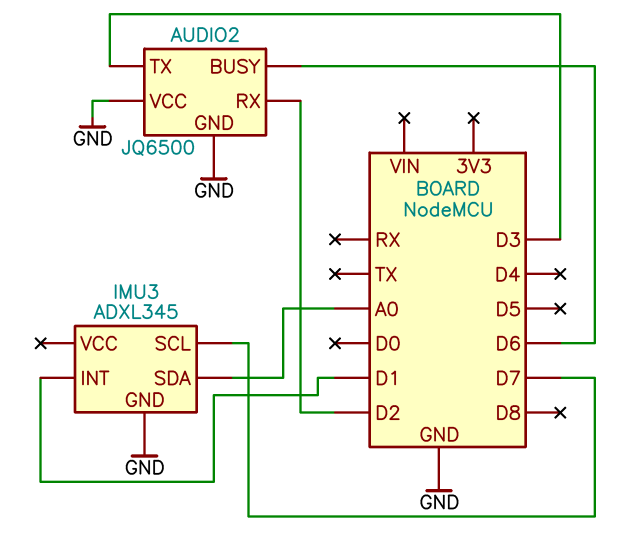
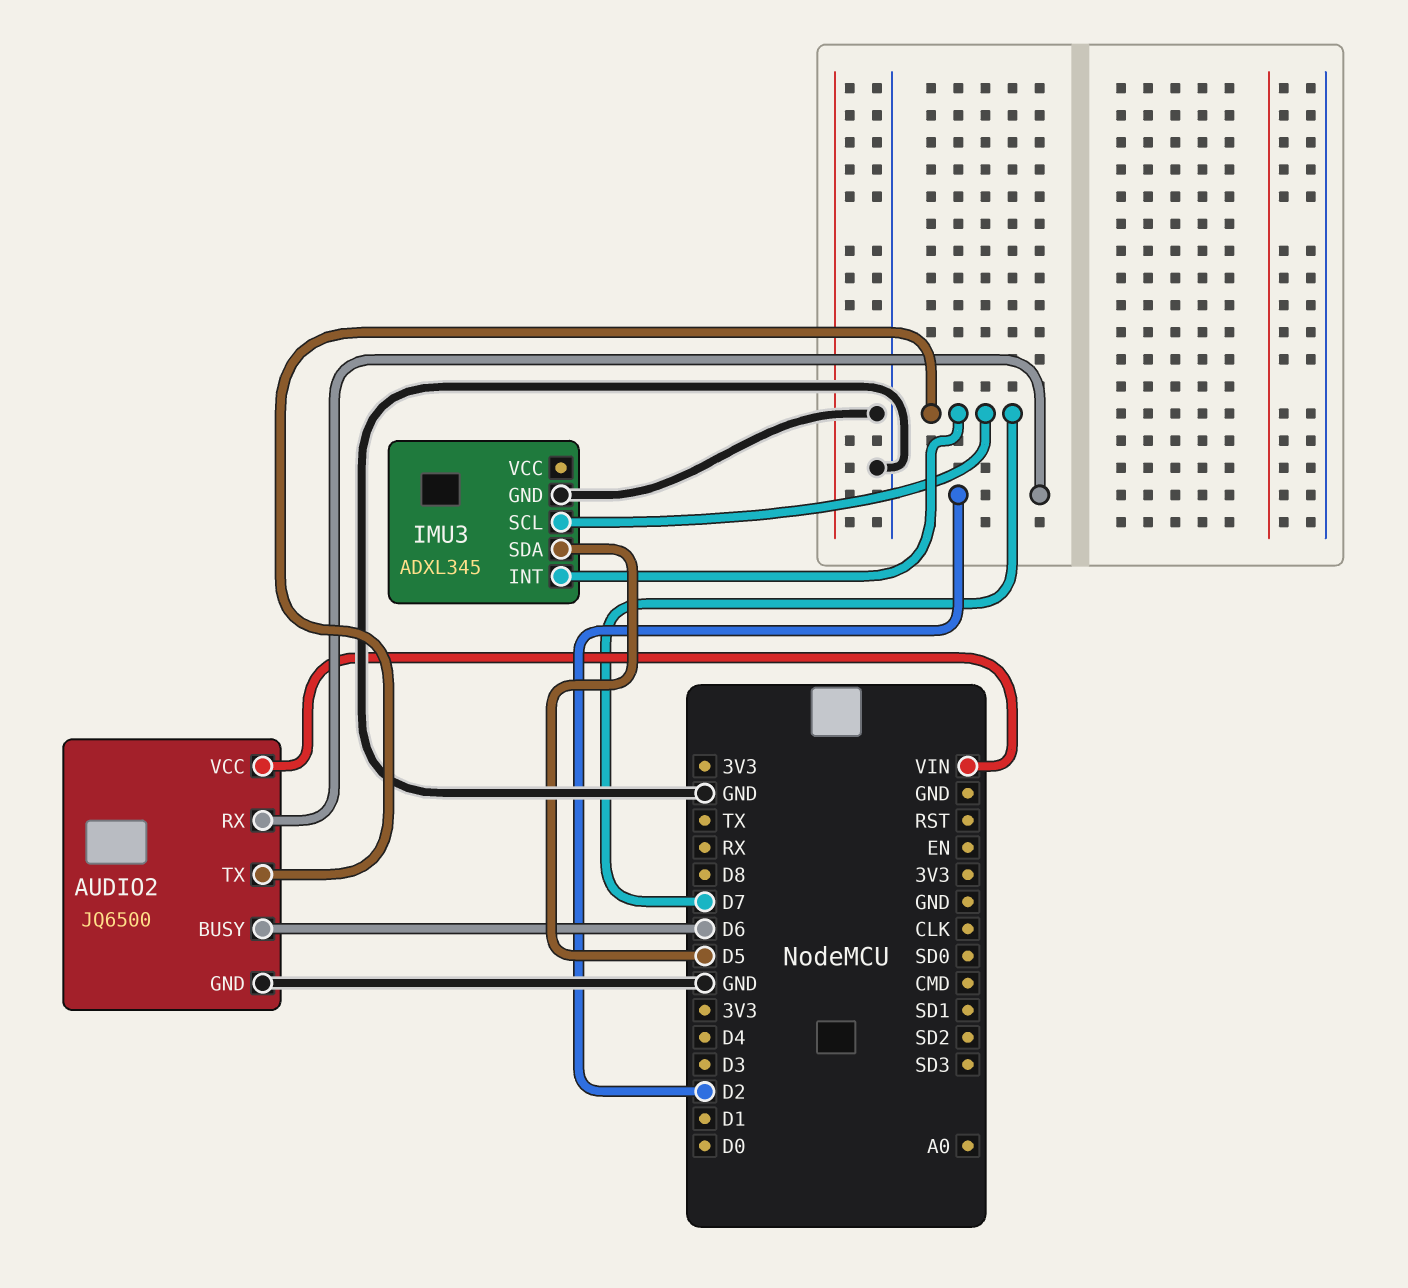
AUDIO2 pin TX: D3 -> D7
AUDIO2 pin VCC: GND -> VIN
IMU3 pin INT: D1 -> D7
IMU3 pin SDA: A0 -> D5

